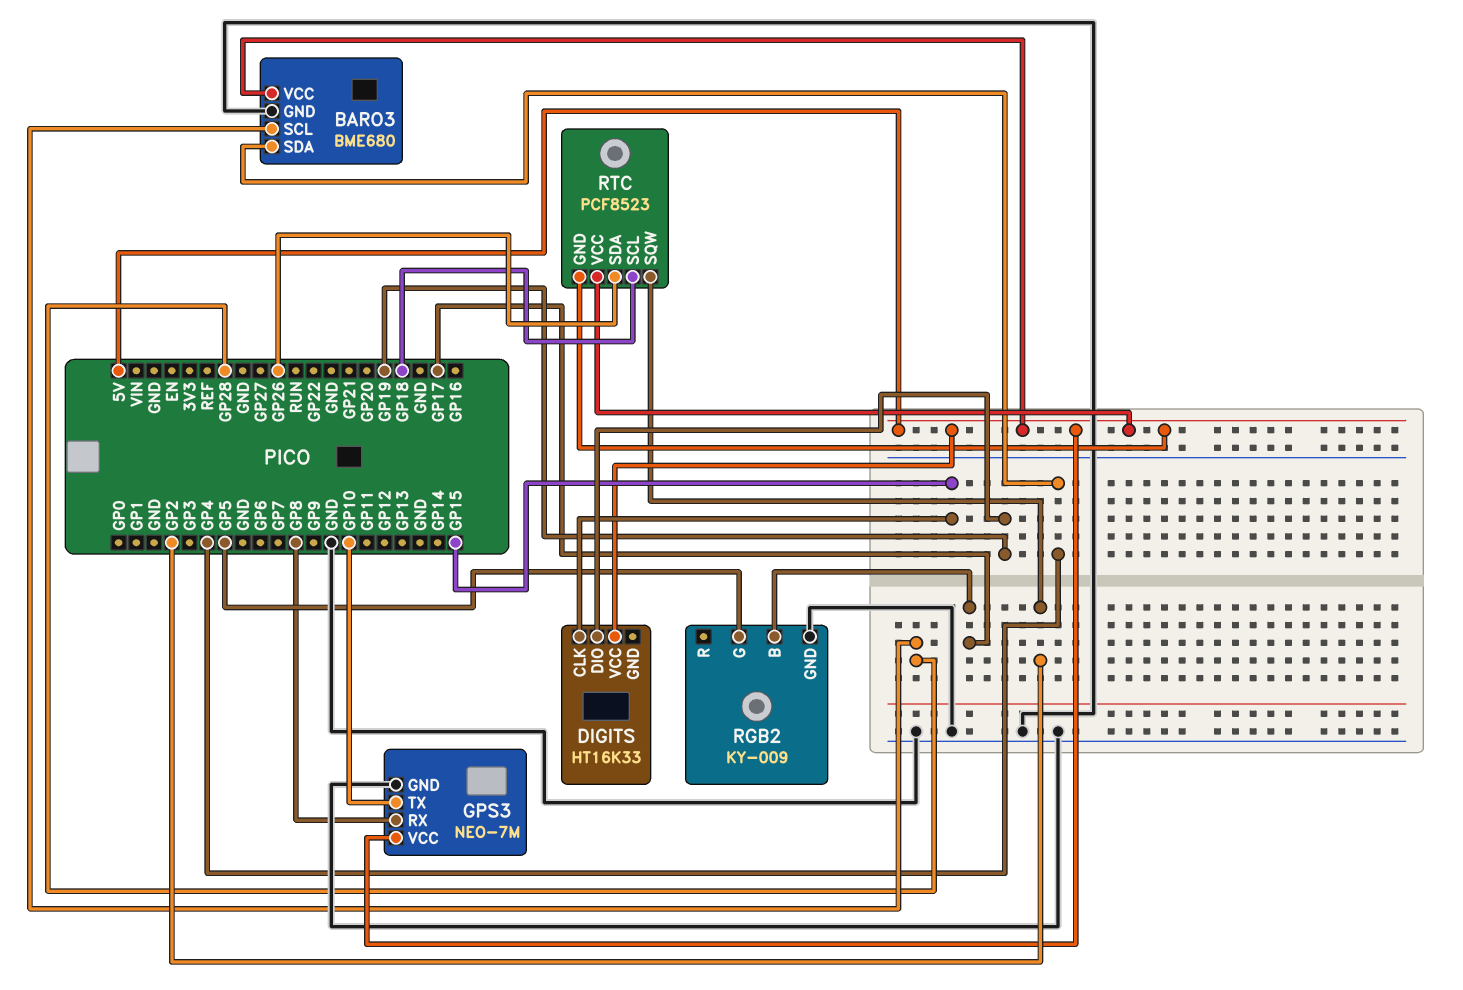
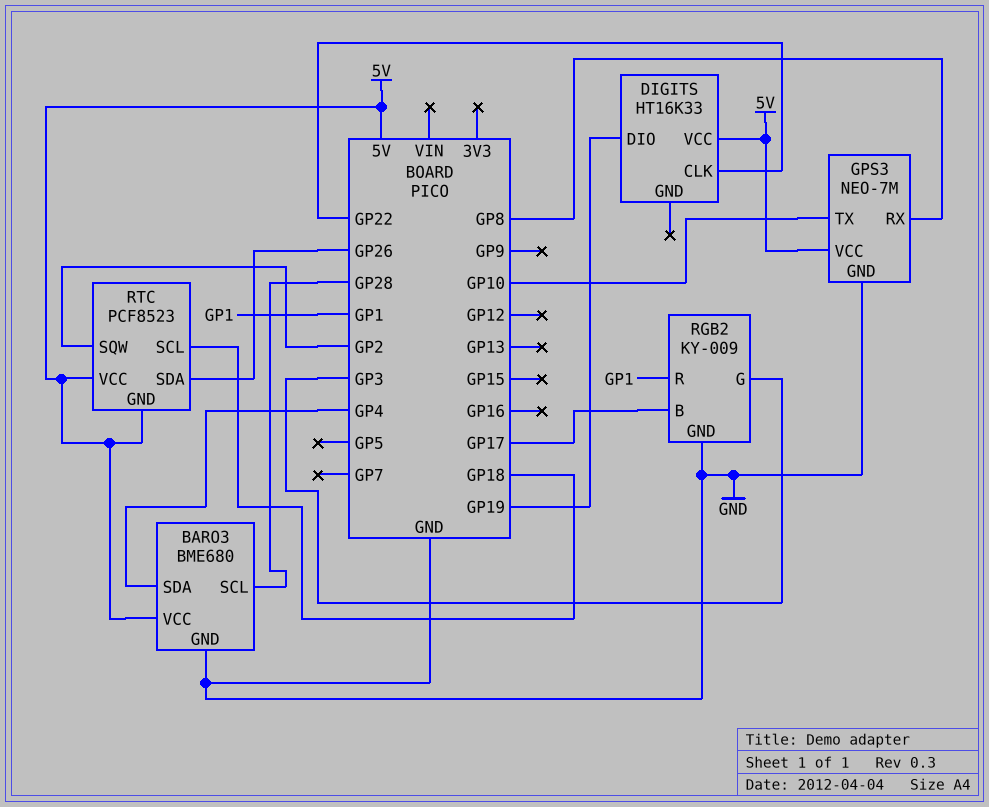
DIGITS pin CLK: GP15 -> GP22
RGB2 pin G: GP5 -> GP3
RGB2 pin R: none -> GP1

